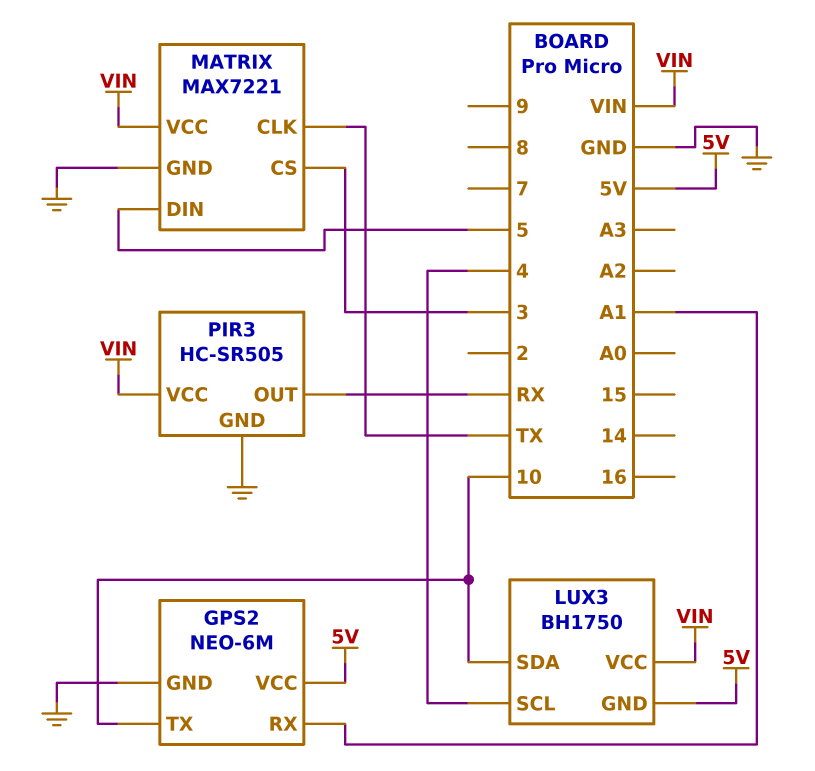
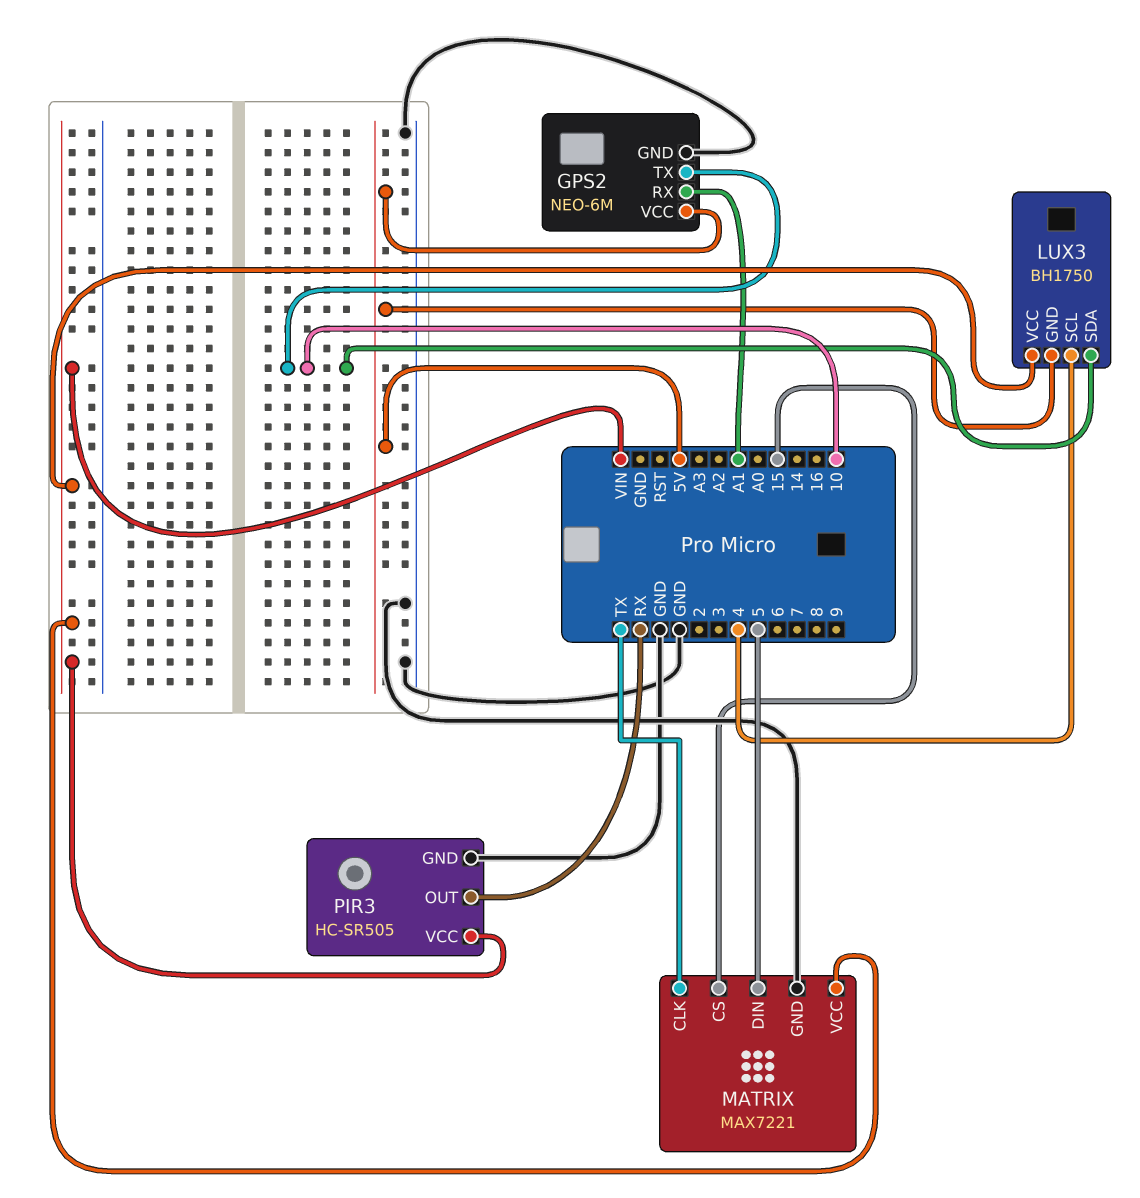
MATRIX pin CS: 3 -> 15

